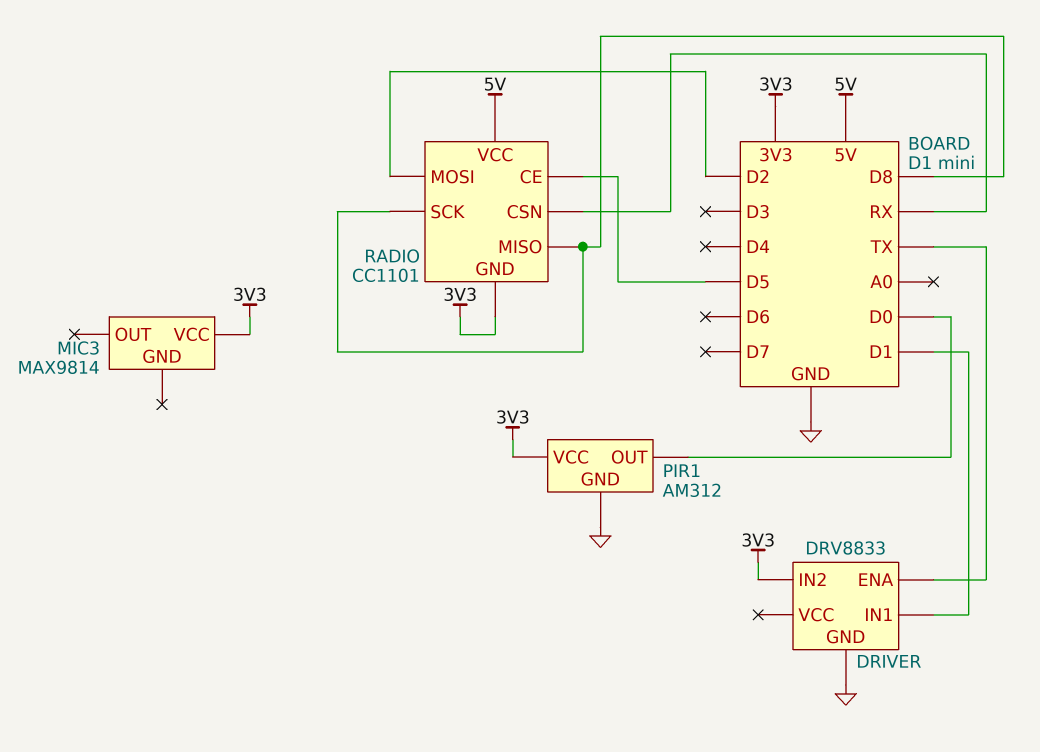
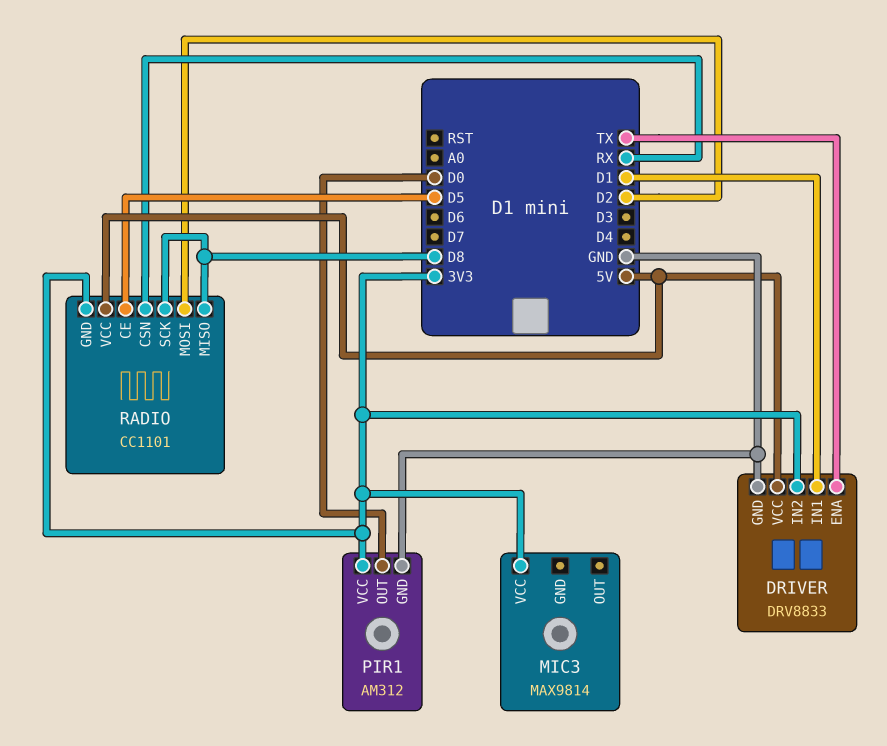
DRIVER pin VCC: none -> 5V

